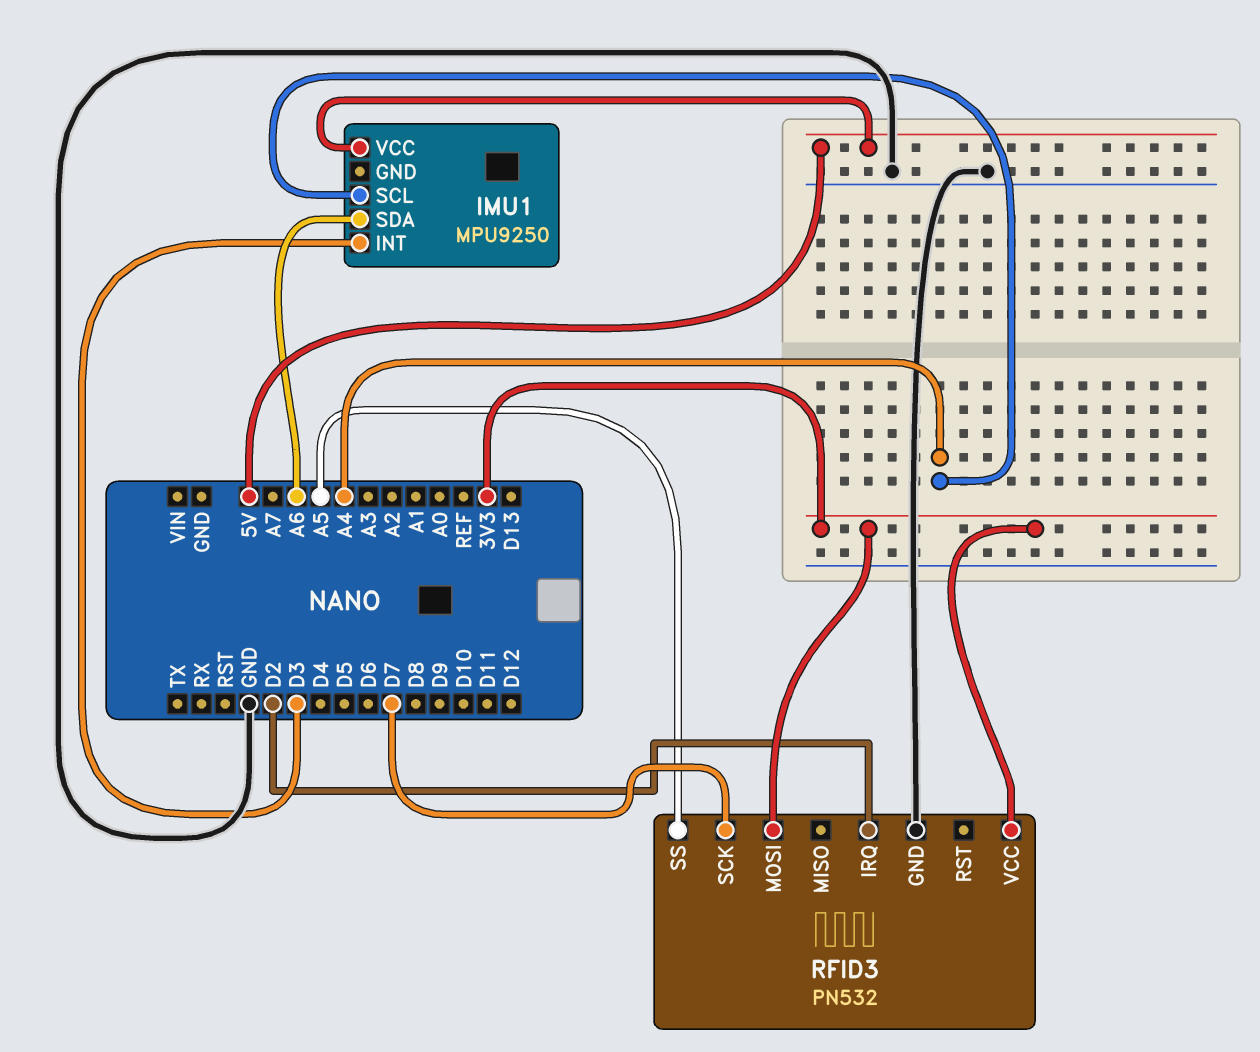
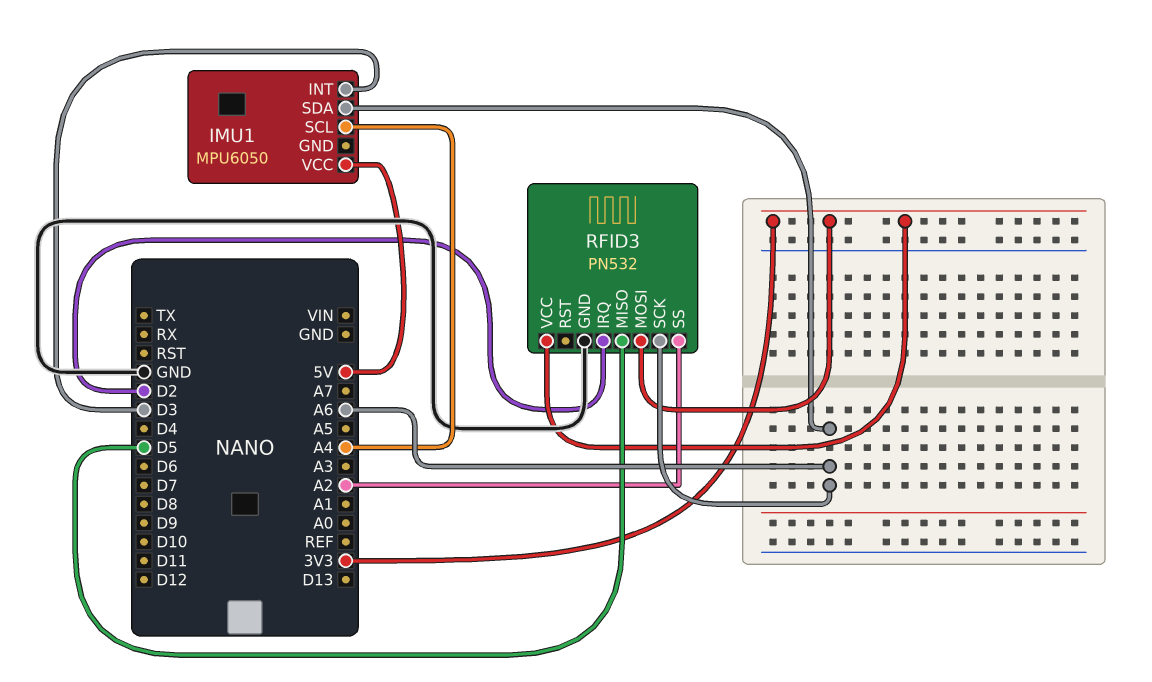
IMU1: MPU9250 -> MPU6050
RFID3 pin MISO: none -> D5
RFID3 pin SCK: D7 -> A6
RFID3 pin SS: A5 -> A2

